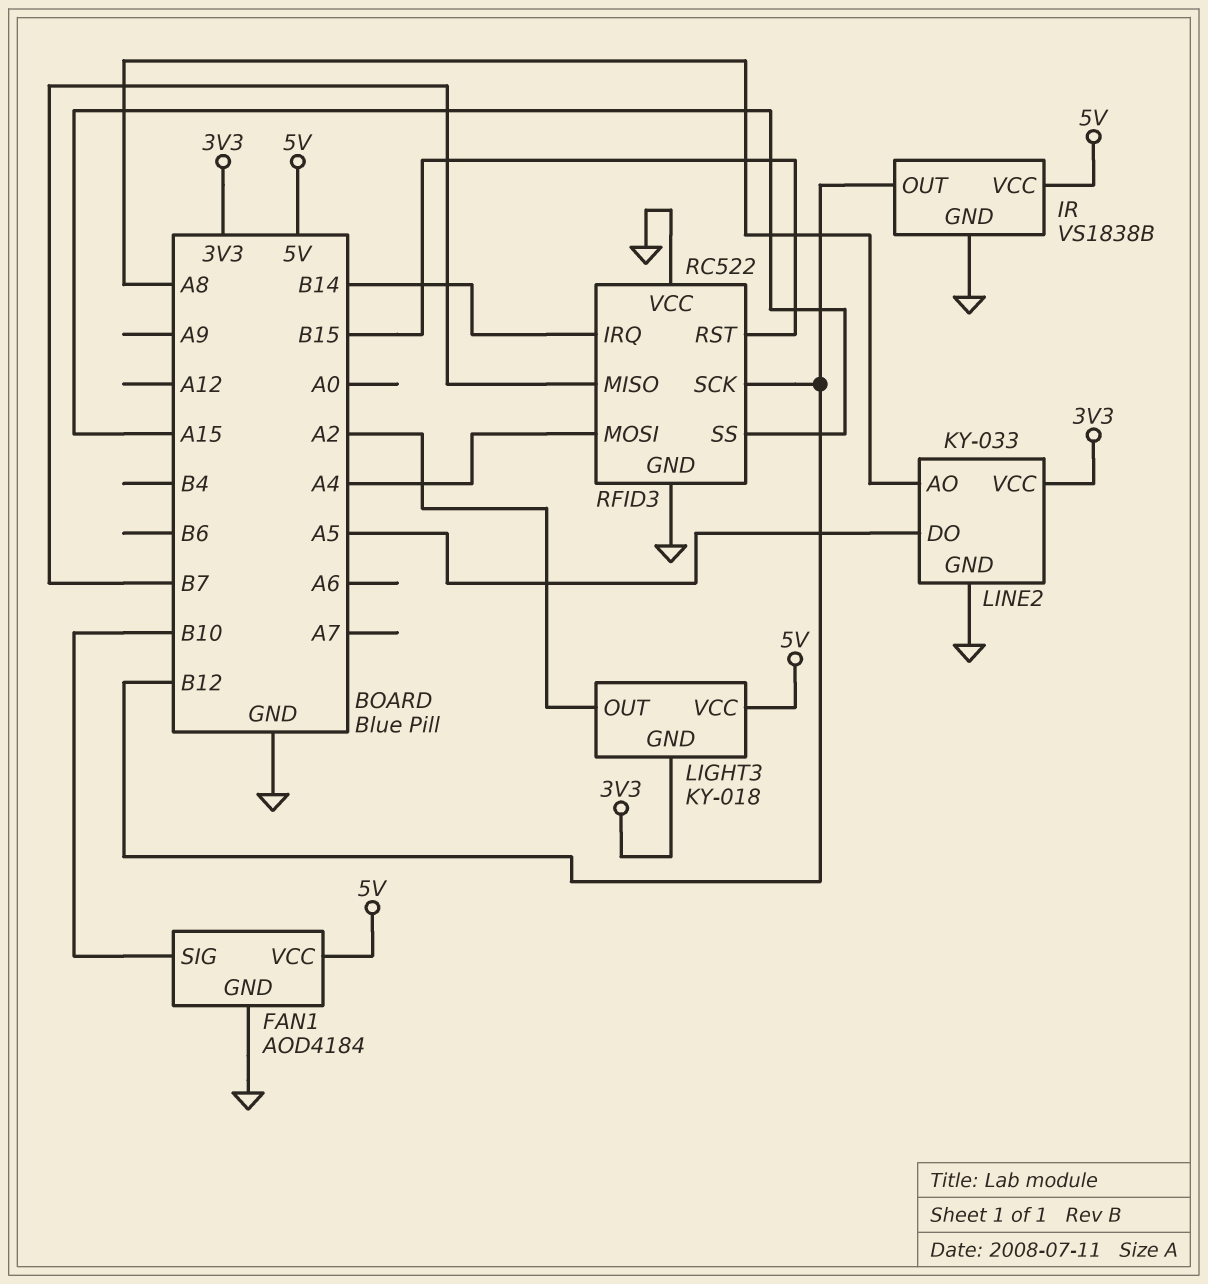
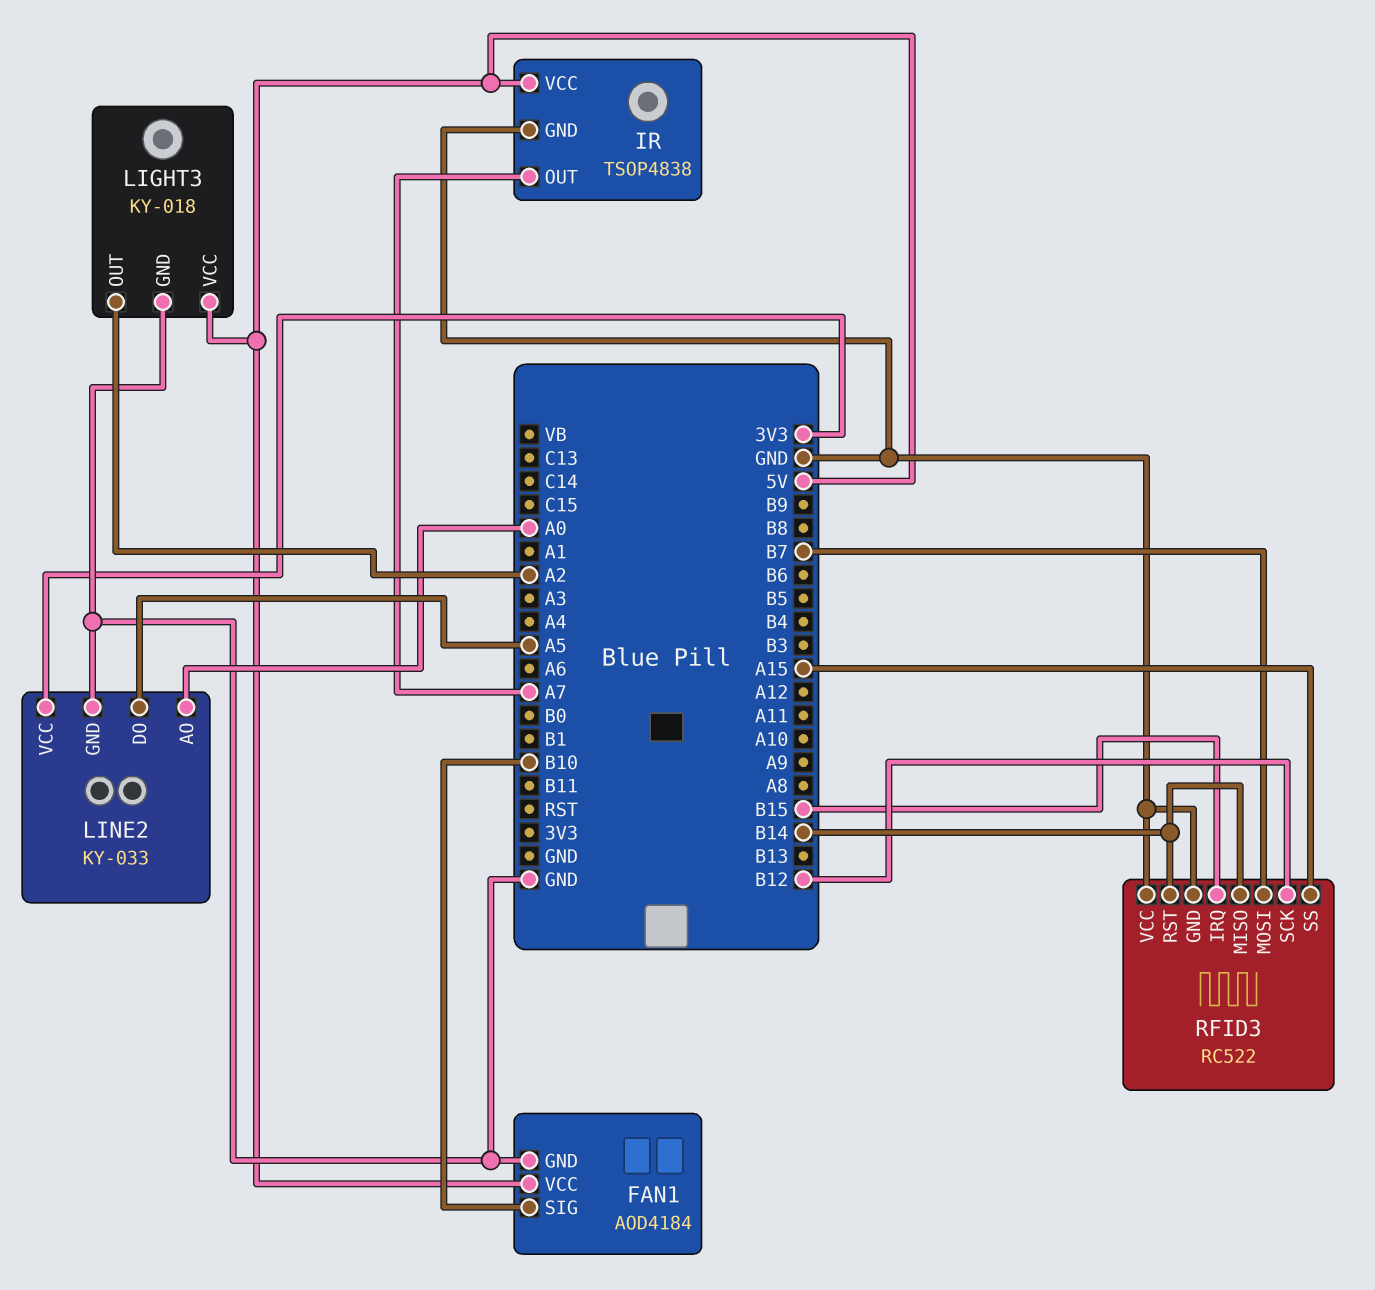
IR: VS1838B -> TSOP4838
IR pin OUT: B12 -> A7
LIGHT3 pin GND: 3V3 -> GND
LINE2 pin AO: A8 -> A0
RFID3 pin IRQ: B14 -> B15
RFID3 pin MISO: B7 -> B14
RFID3 pin MOSI: A4 -> B7
RFID3 pin RST: B15 -> B14

